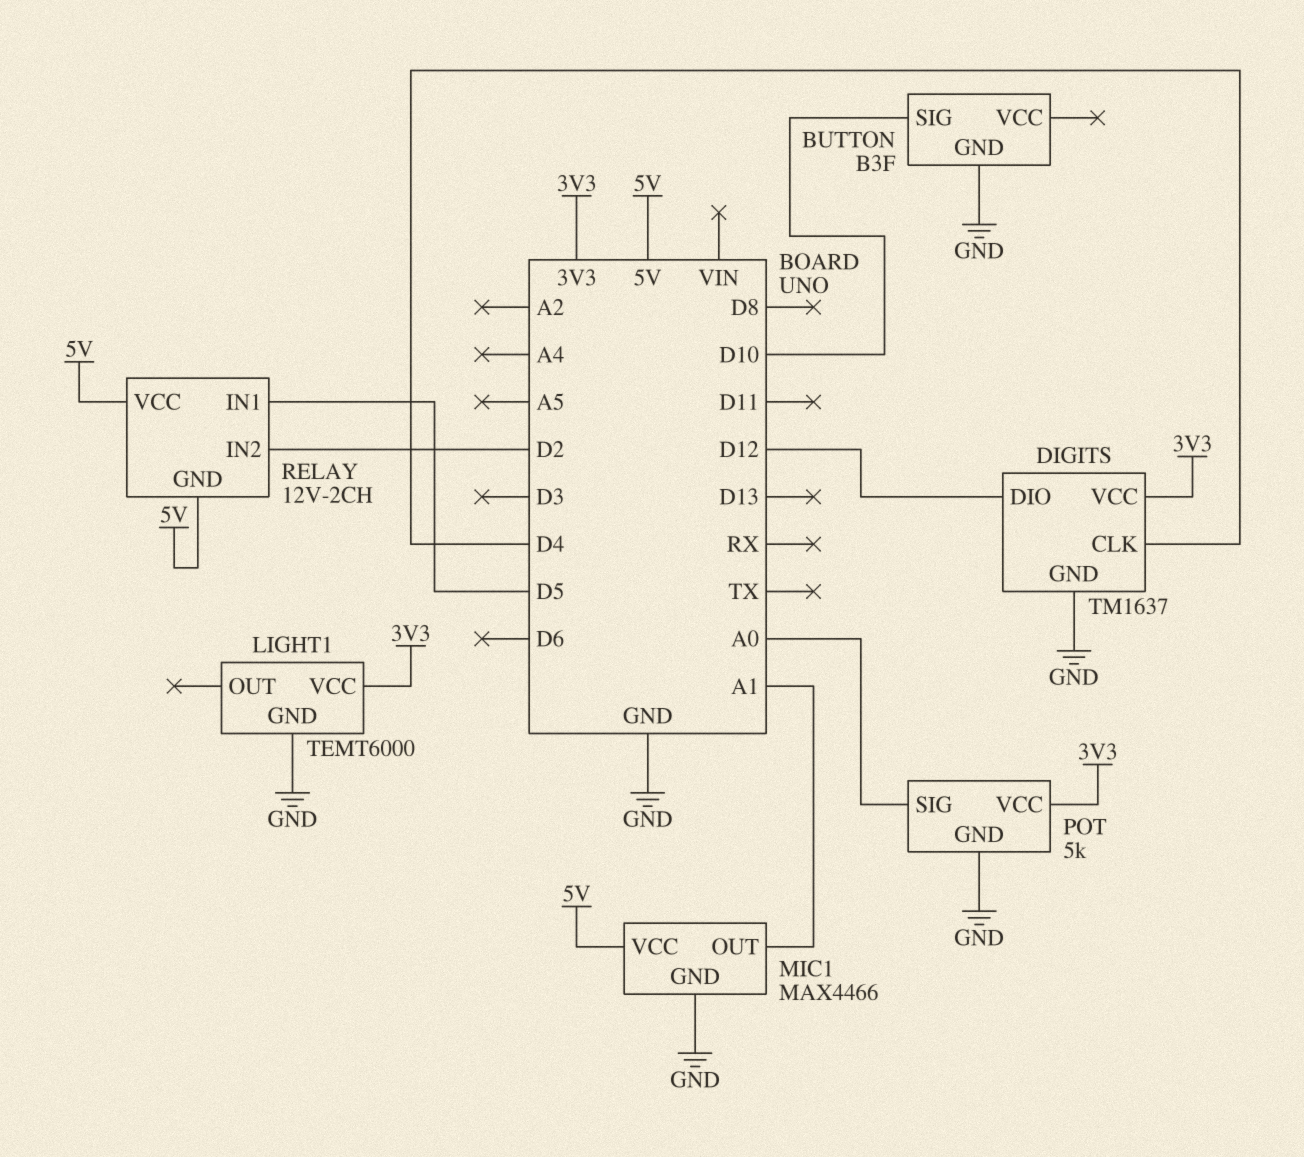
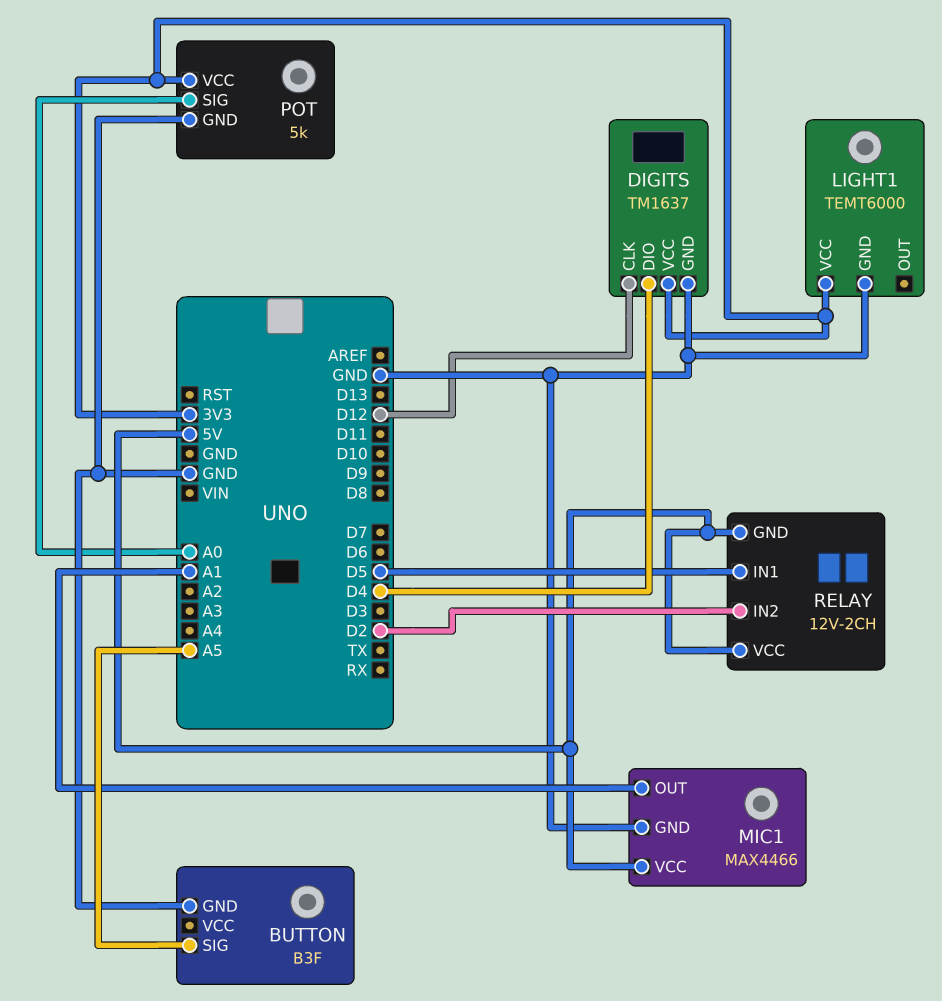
BUTTON pin SIG: D10 -> A5
DIGITS pin CLK: D4 -> D12
DIGITS pin DIO: D12 -> D4

